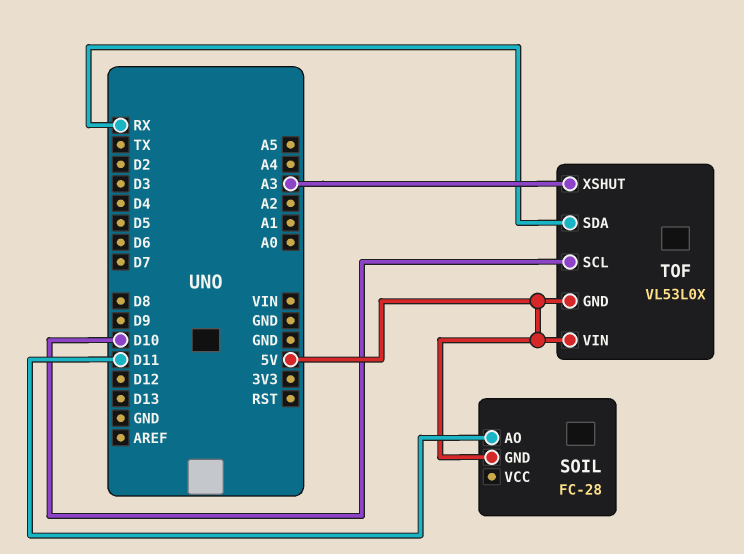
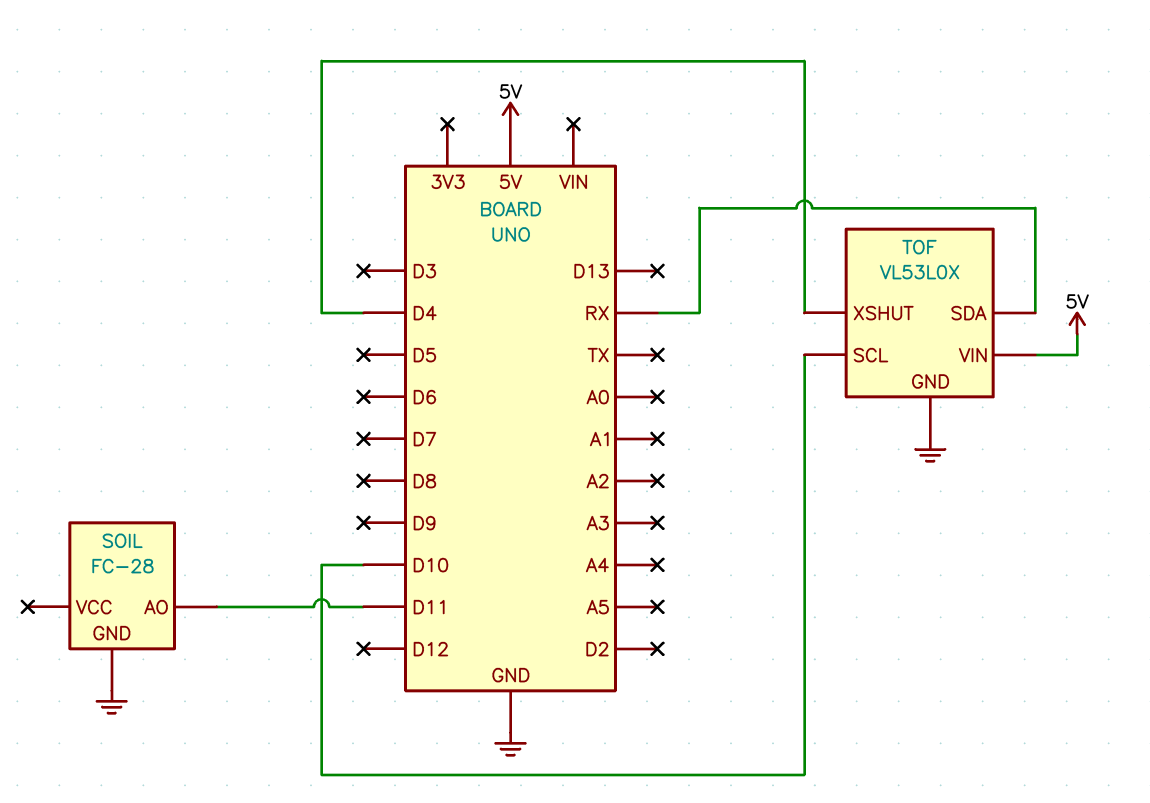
SOIL pin GND: 5V -> GND
TOF pin GND: 5V -> GND
TOF pin XSHUT: A3 -> D4

